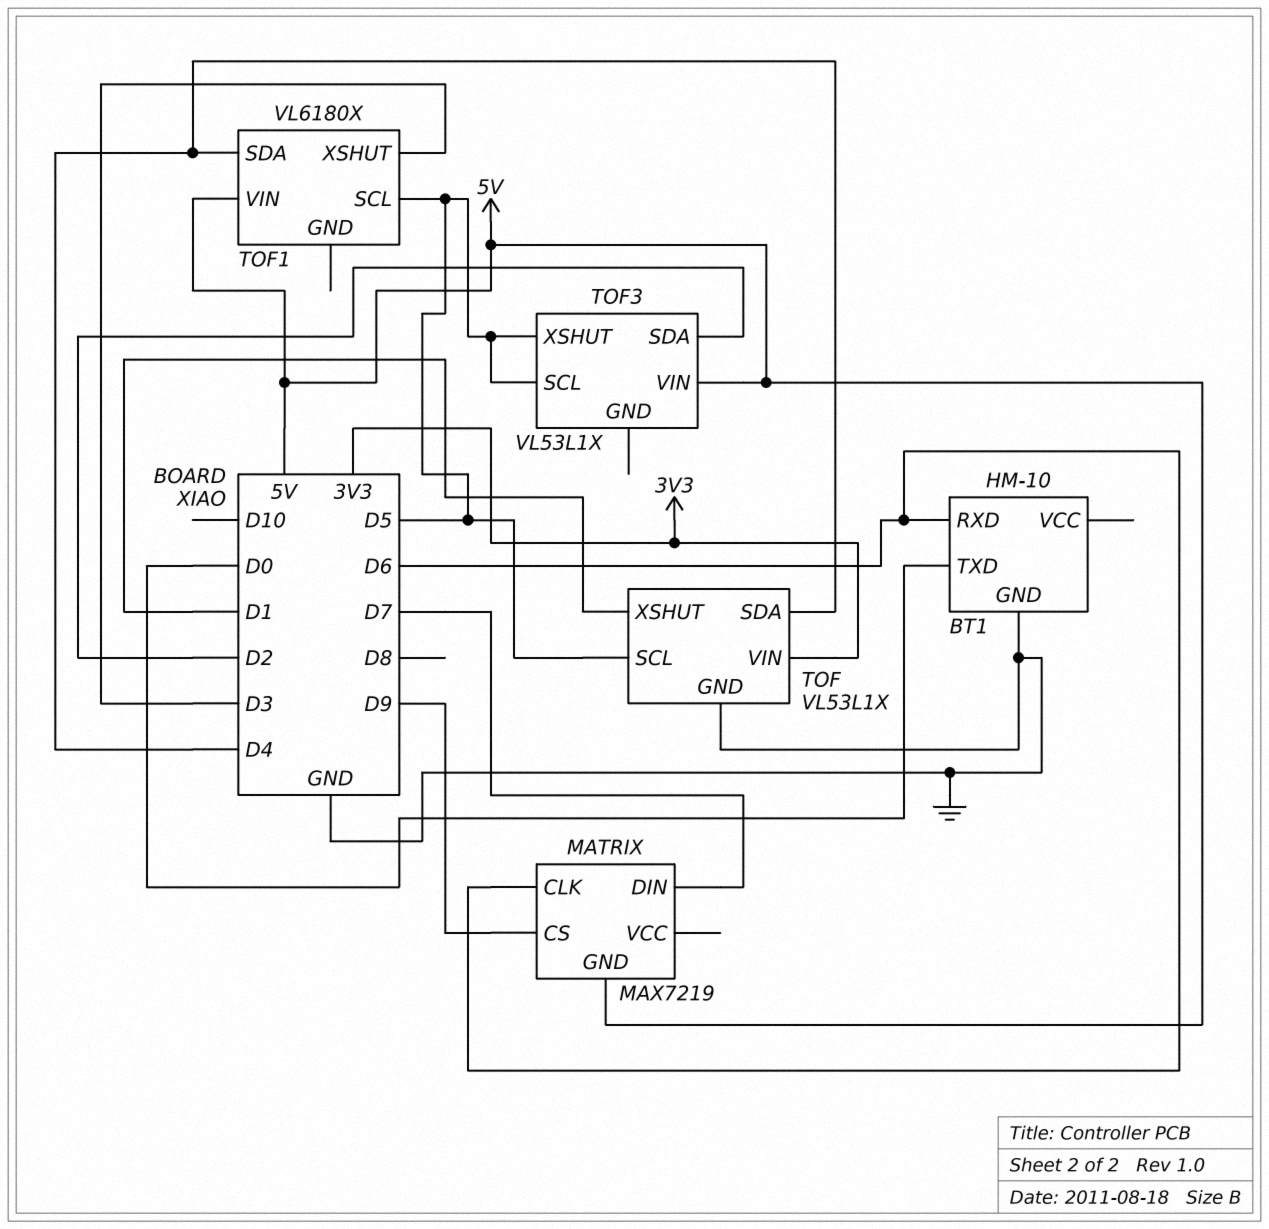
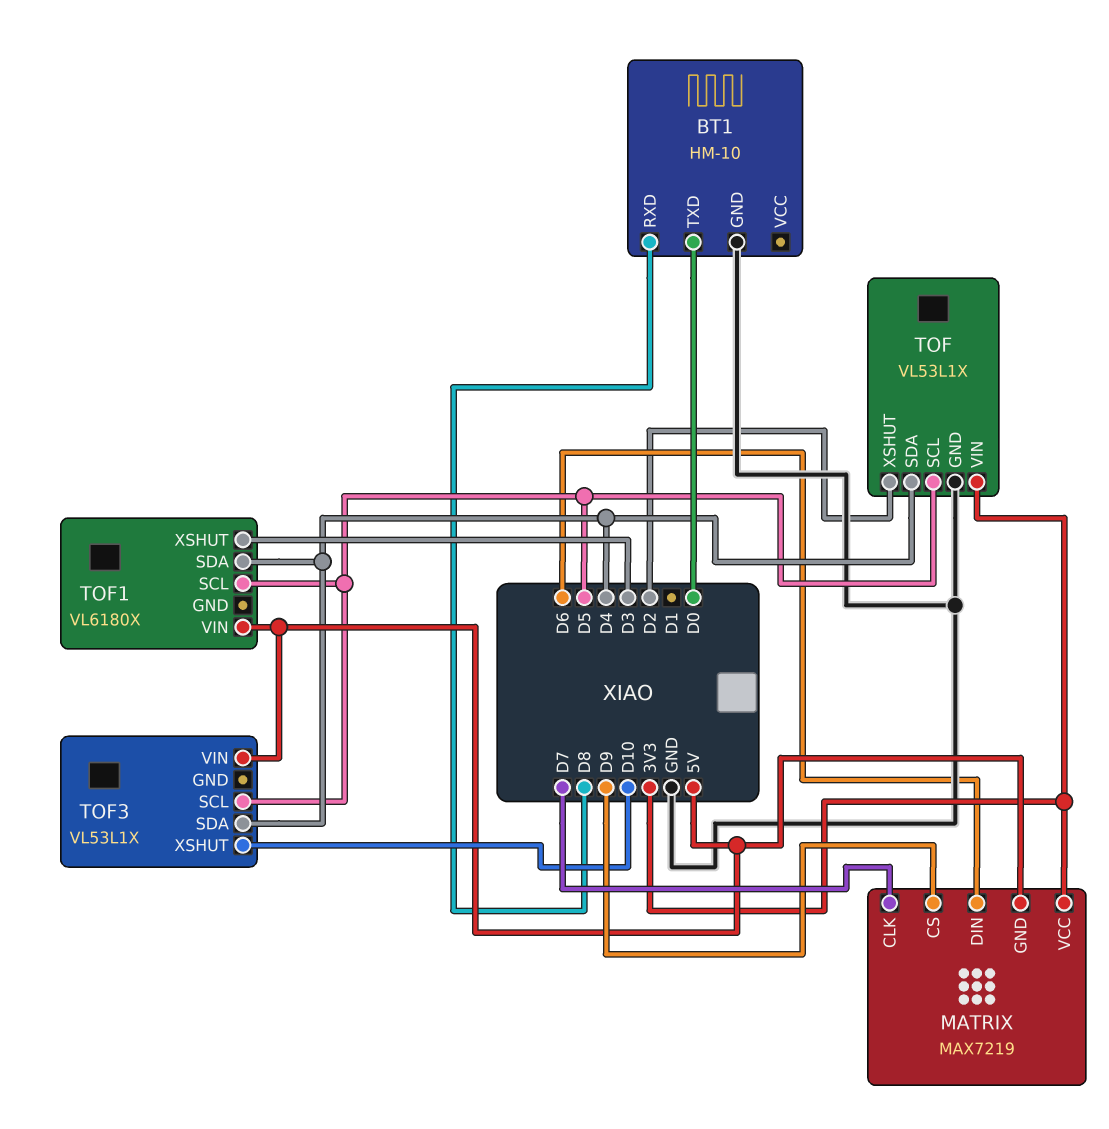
BT1 pin RXD: D6 -> D8
MATRIX pin CLK: D6 -> D7
MATRIX pin DIN: D7 -> D6
MATRIX pin VCC: none -> 3V3
TOF pin XSHUT: D1 -> D2
TOF3 pin SDA: D2 -> D4
TOF3 pin XSHUT: D5 -> D10

